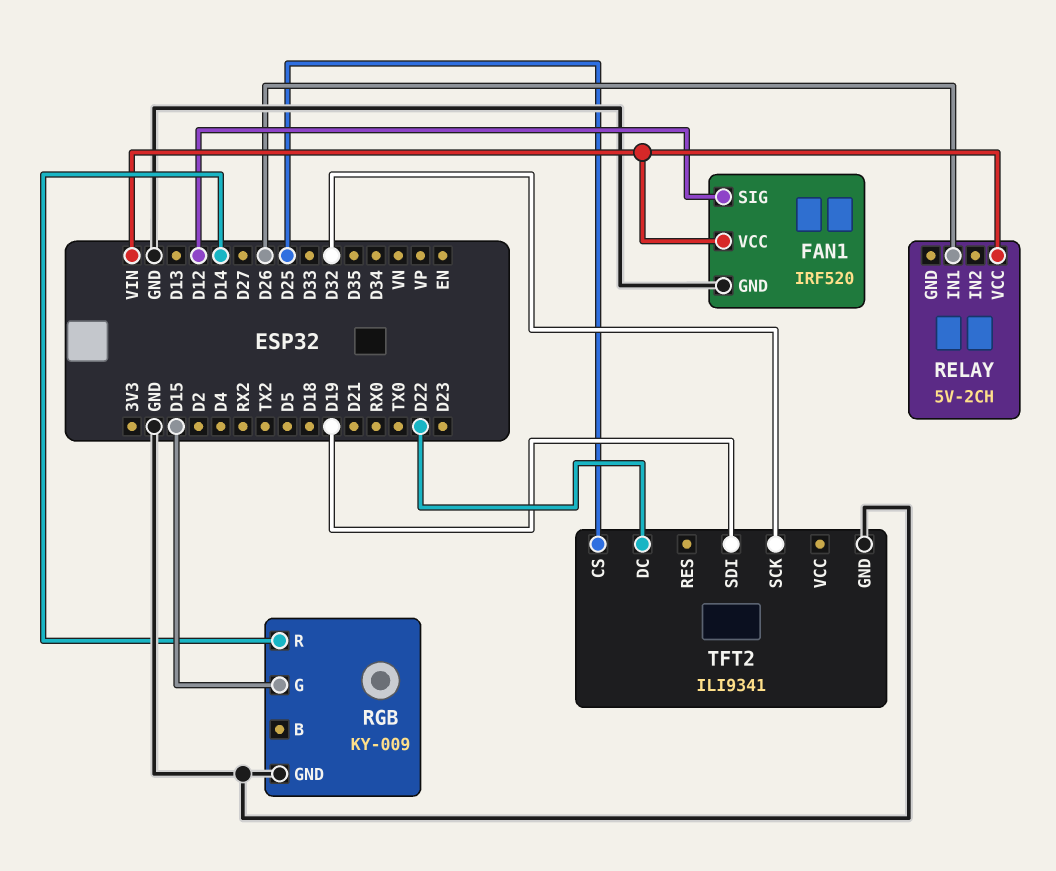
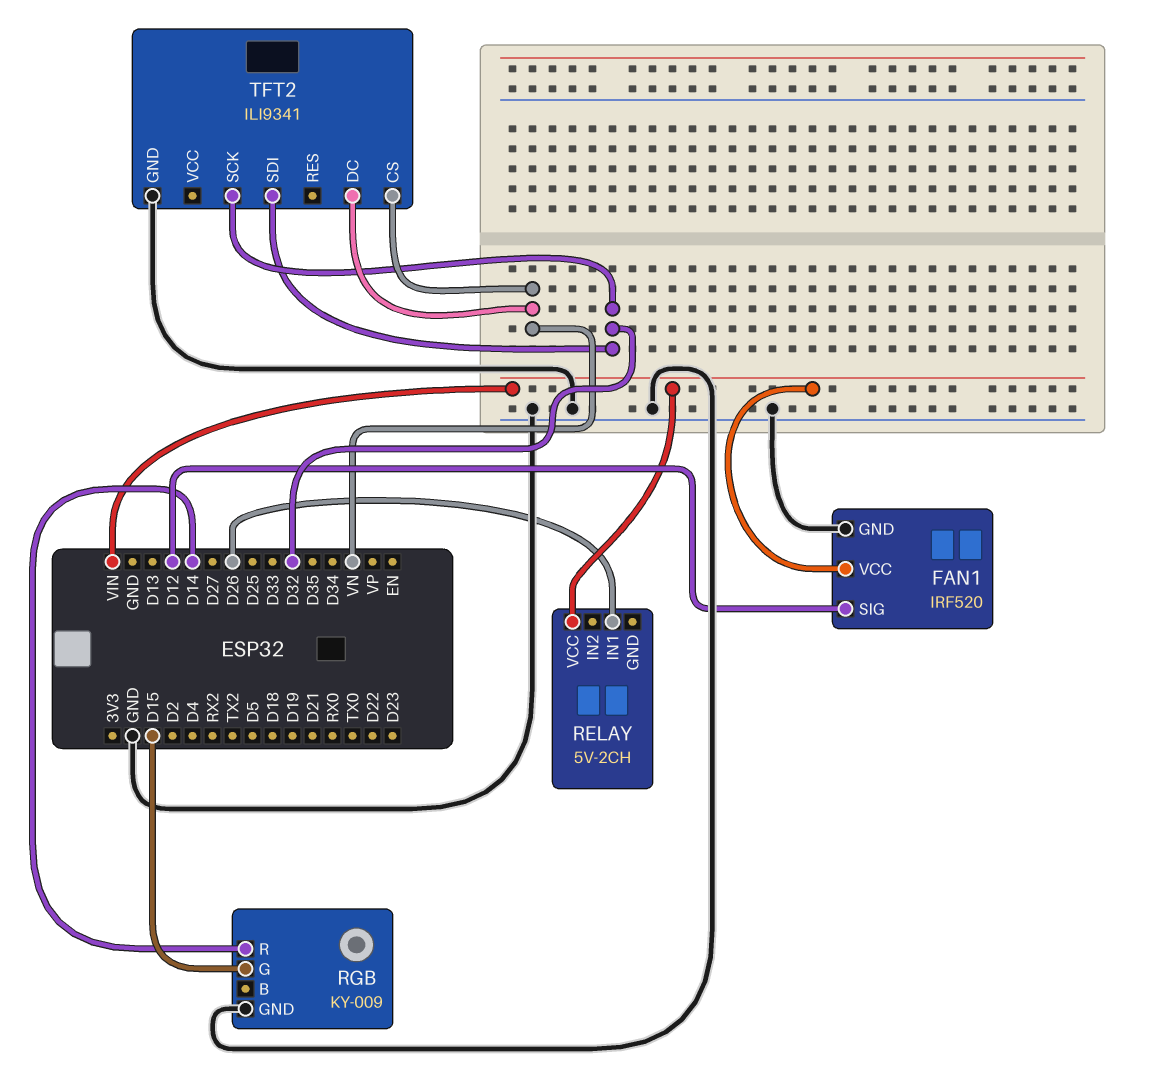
TFT2 pin CS: D25 -> VN
TFT2 pin DC: D22 -> VN
TFT2 pin SDI: D19 -> D32

